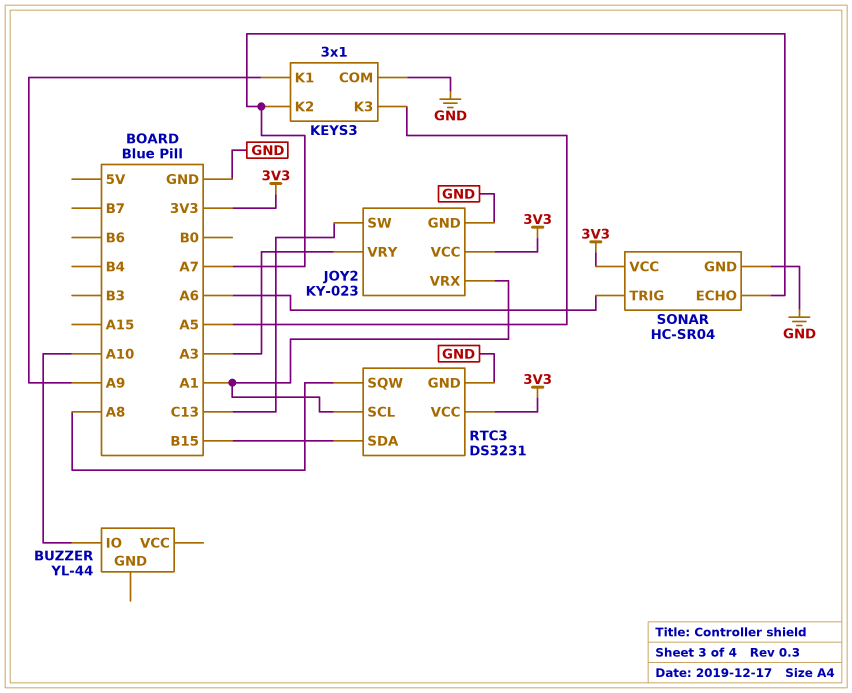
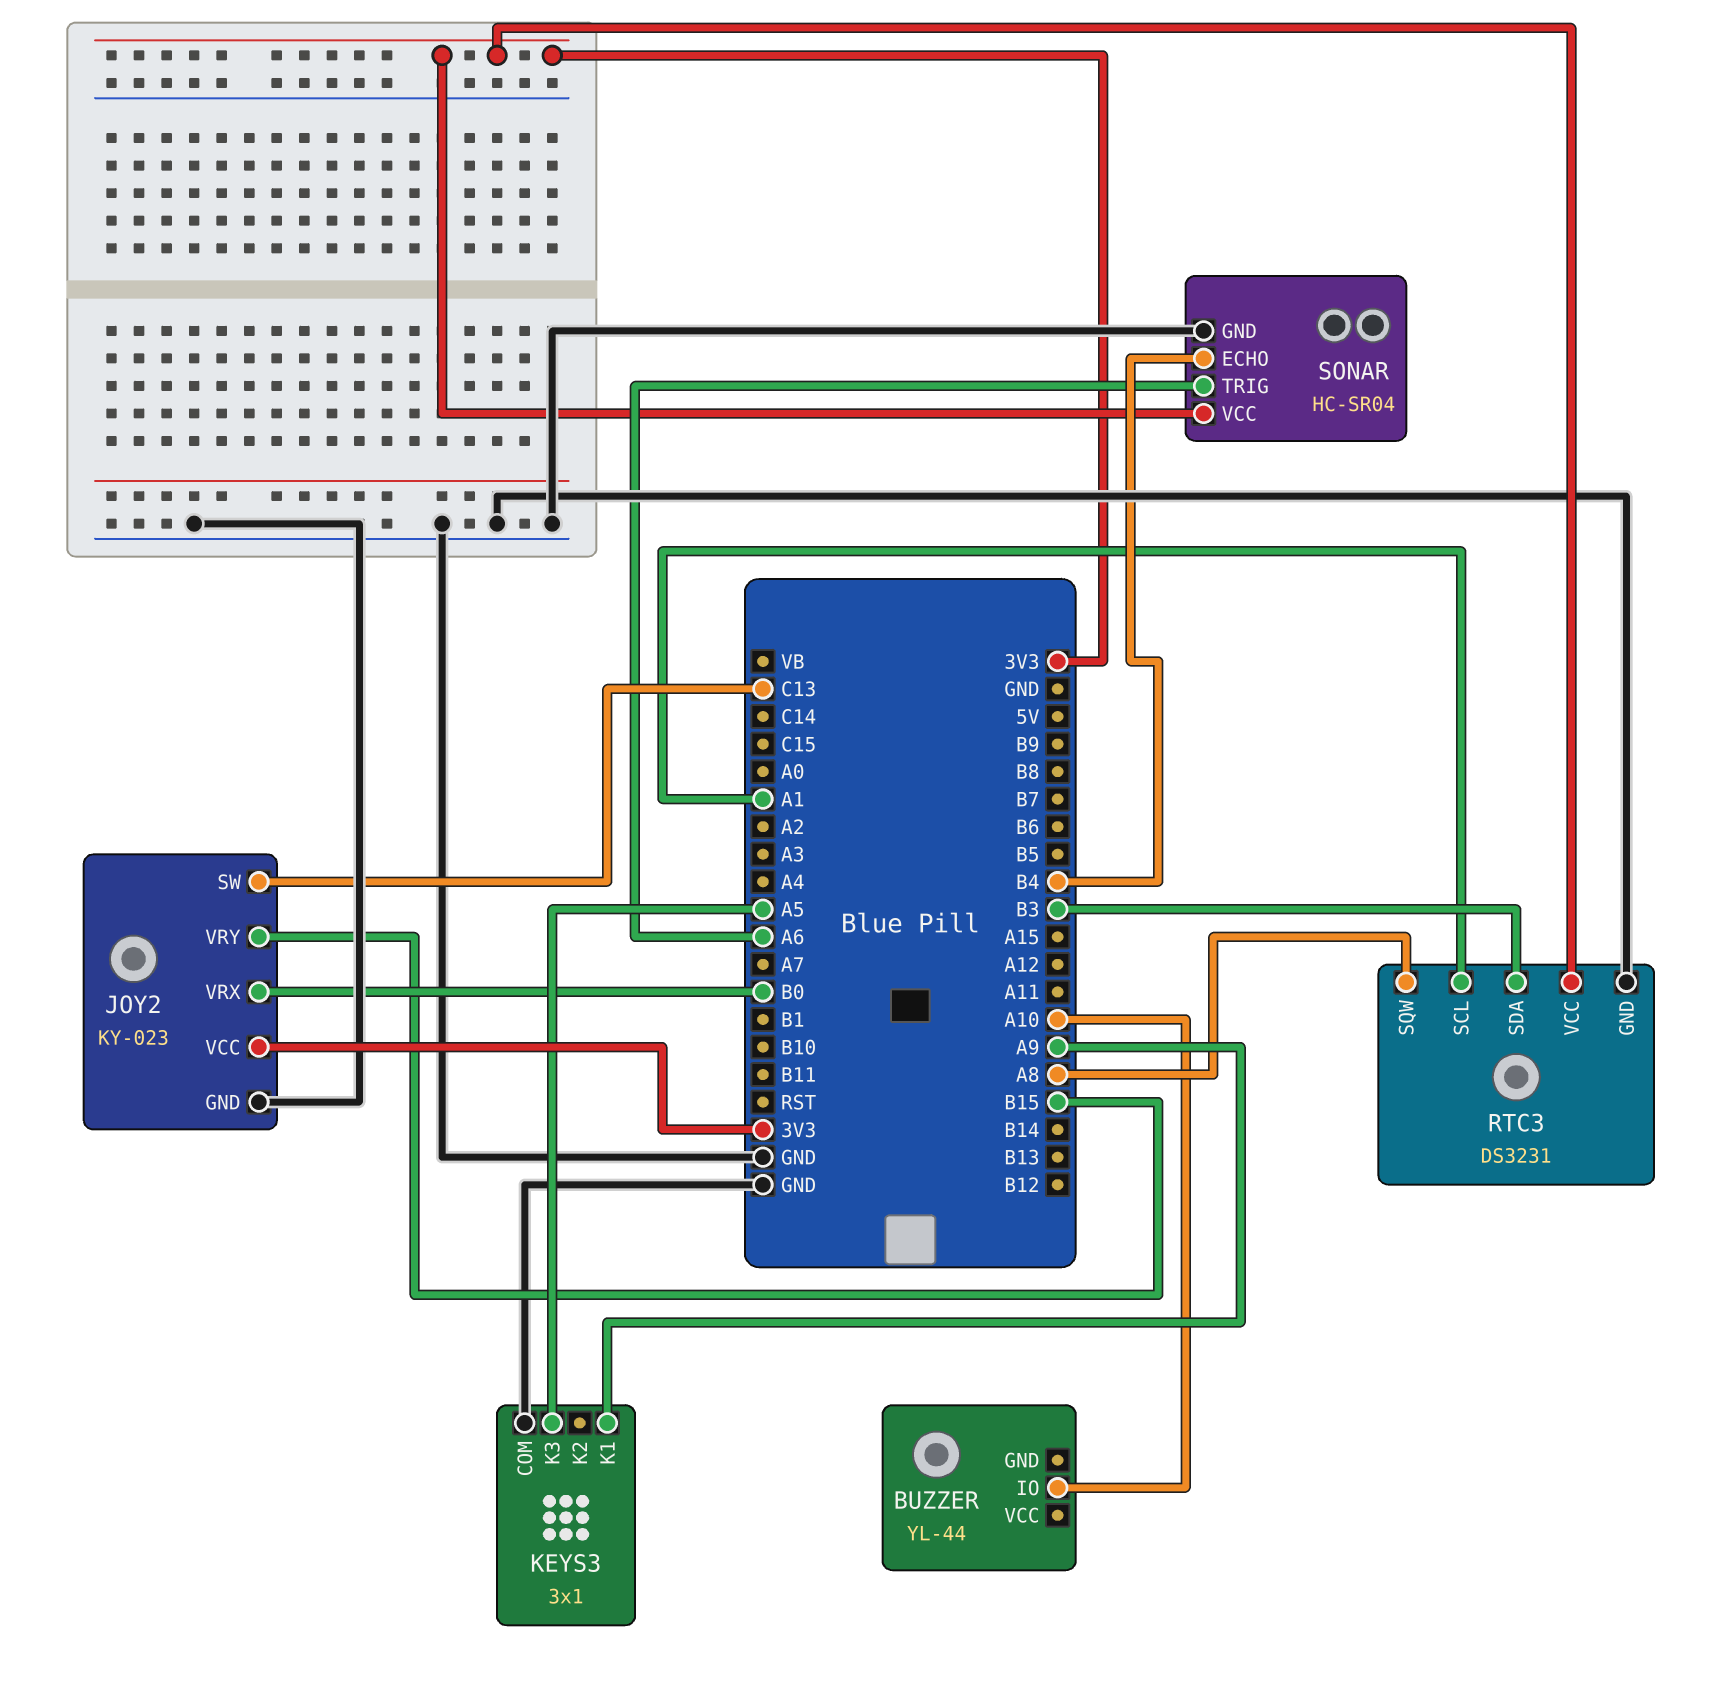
JOY2 pin VRX: A1 -> B0
JOY2 pin VRY: A3 -> B15
KEYS3 pin K2: A7 -> none
RTC3 pin SDA: B15 -> B3
SONAR pin ECHO: A7 -> B4

